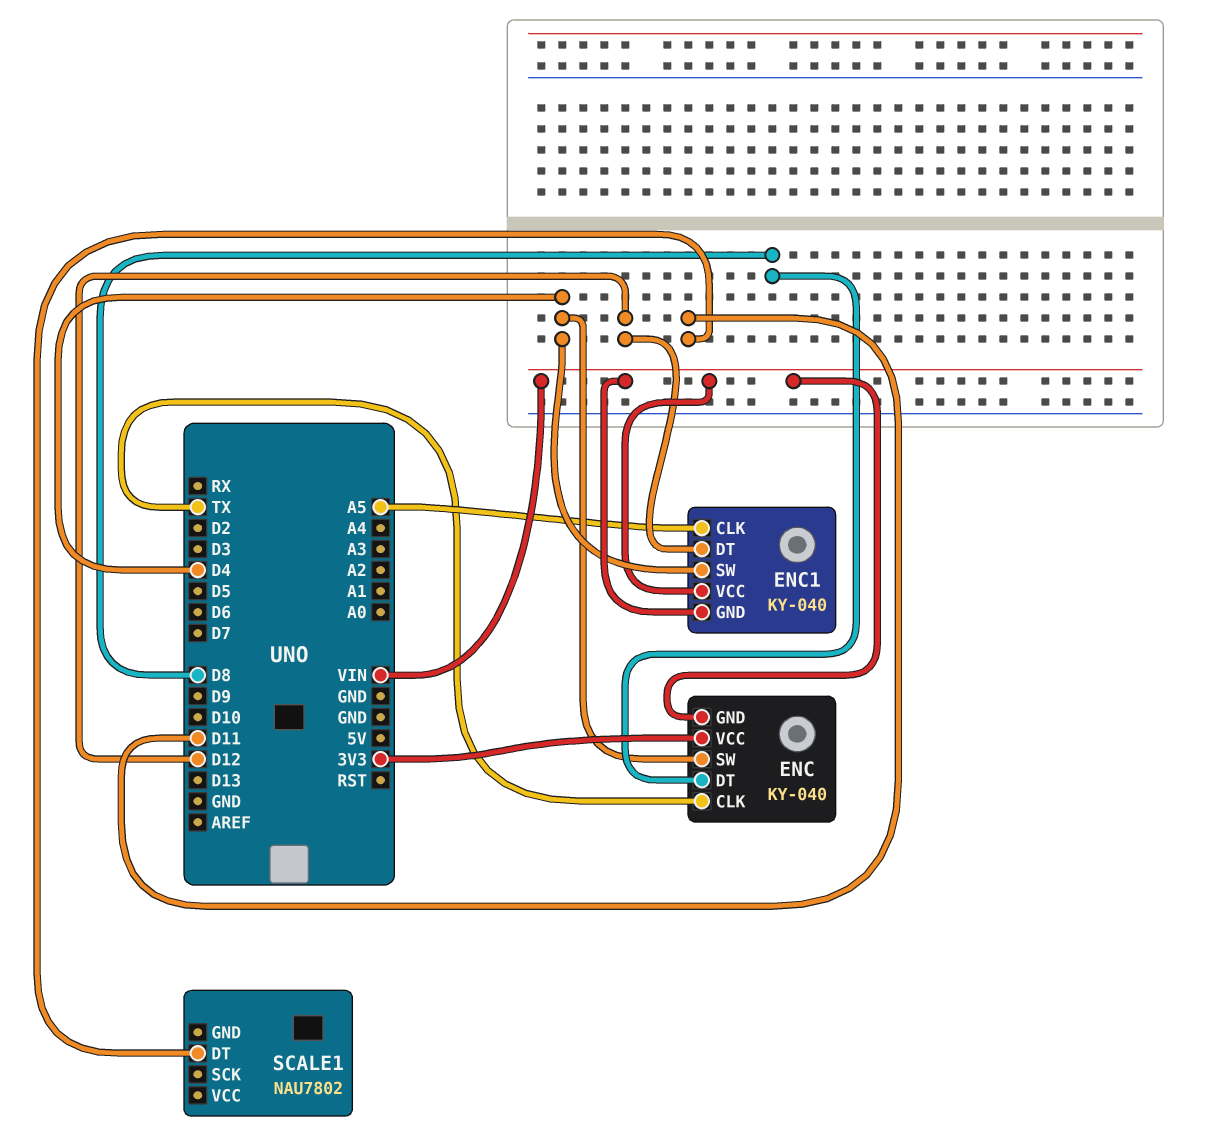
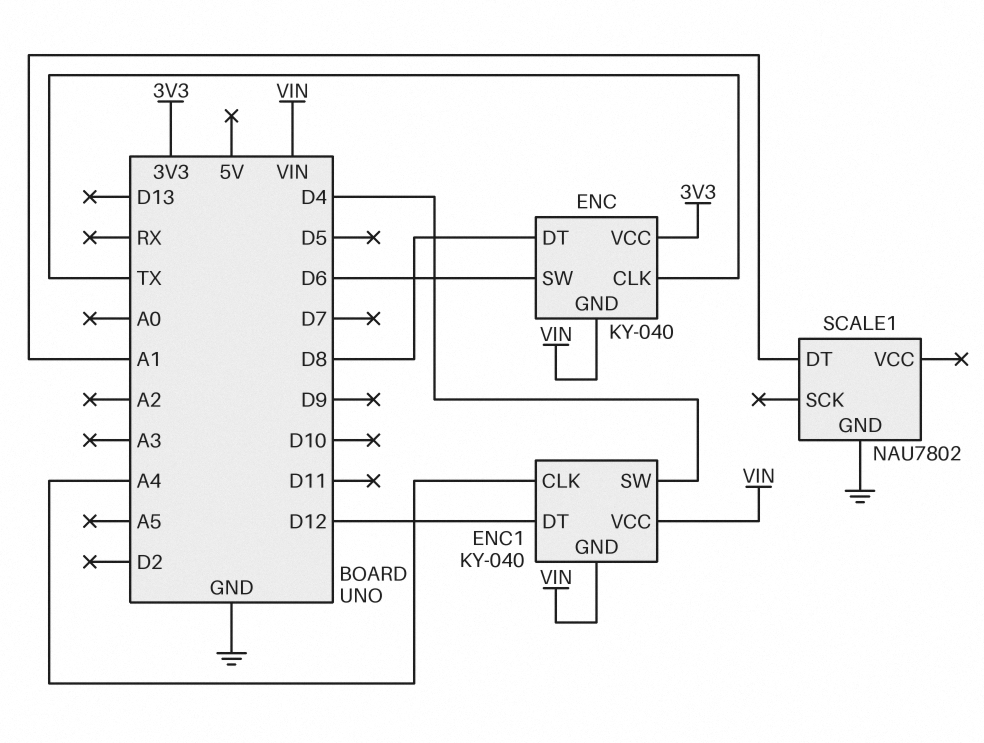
ENC pin SW: D4 -> D6
ENC1 pin CLK: A5 -> A4
SCALE1 pin DT: D11 -> A1
SCALE1 pin GND: none -> GND

